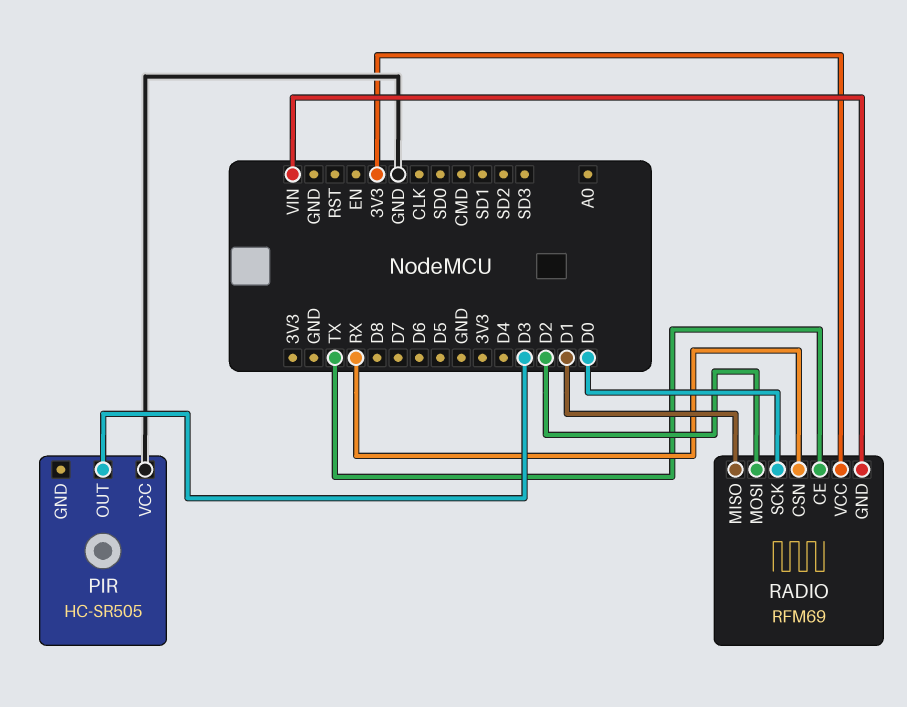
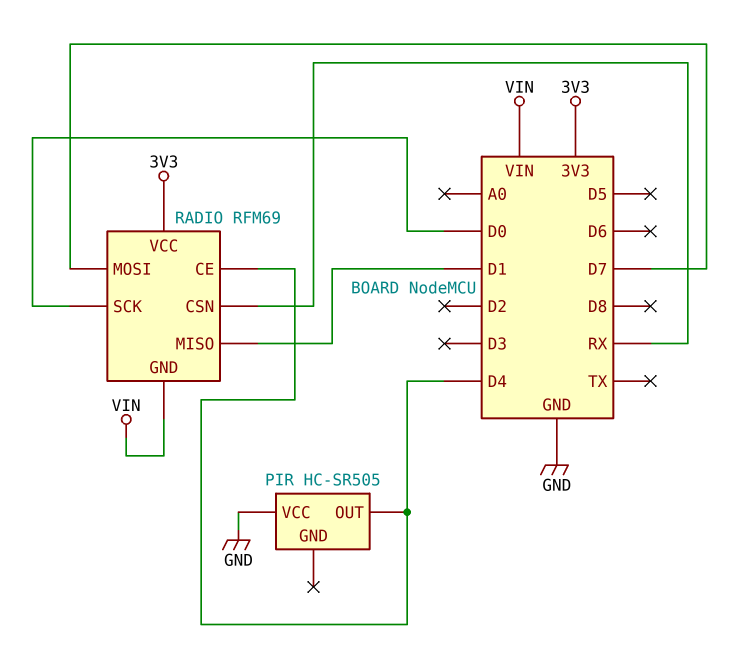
PIR pin OUT: D3 -> D4
RADIO pin CE: TX -> D4
RADIO pin MOSI: D2 -> D7

